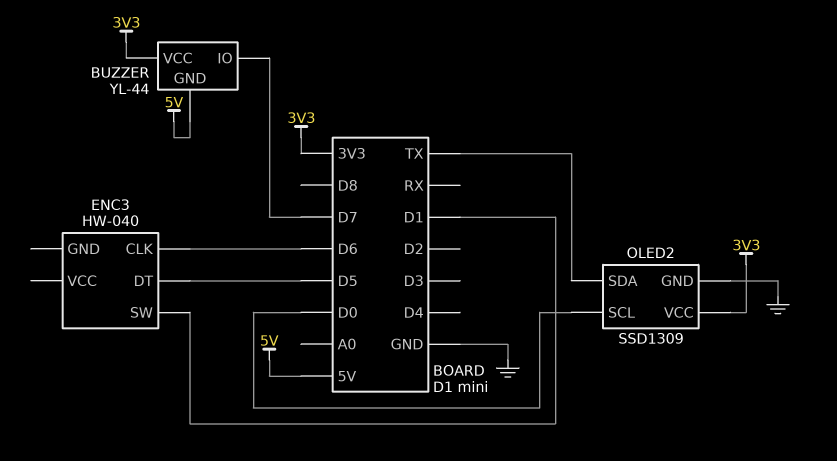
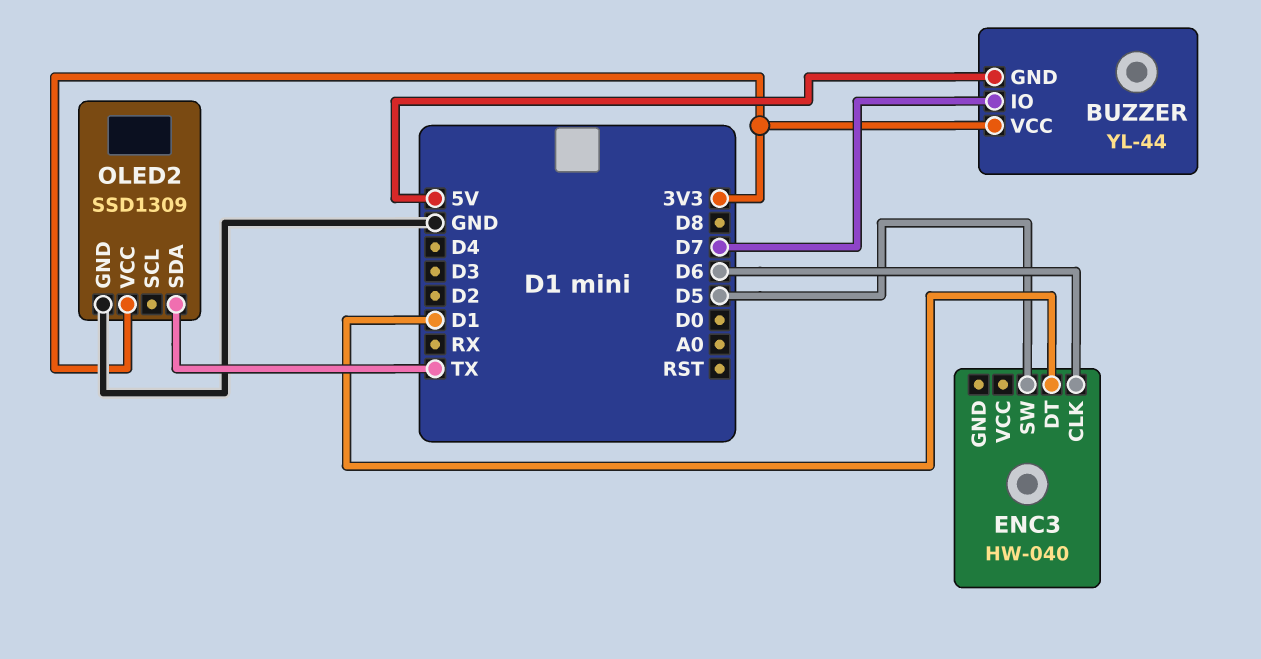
ENC3 pin DT: D5 -> D1
ENC3 pin SW: D1 -> D5
OLED2 pin SCL: D0 -> none

